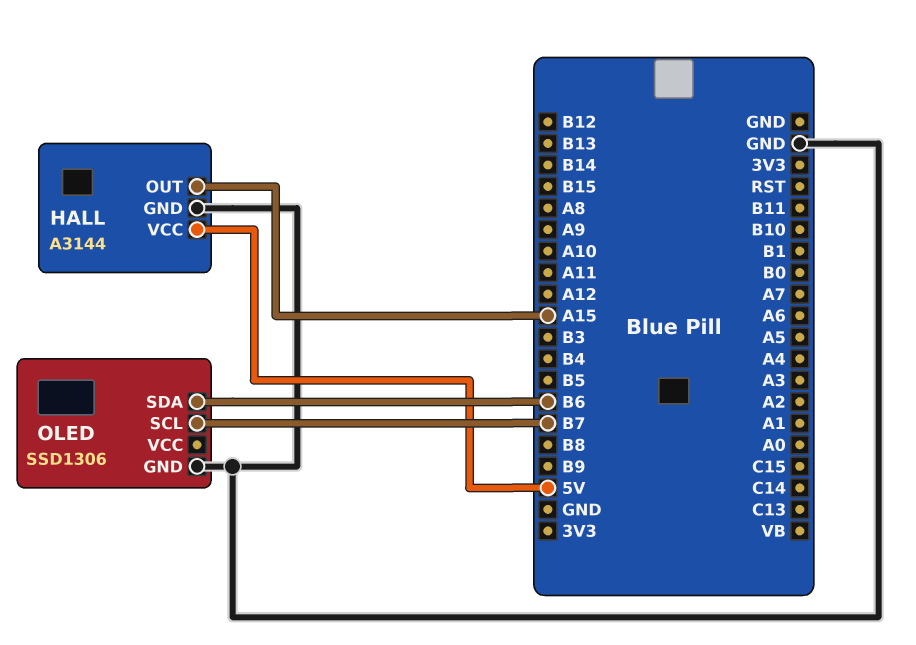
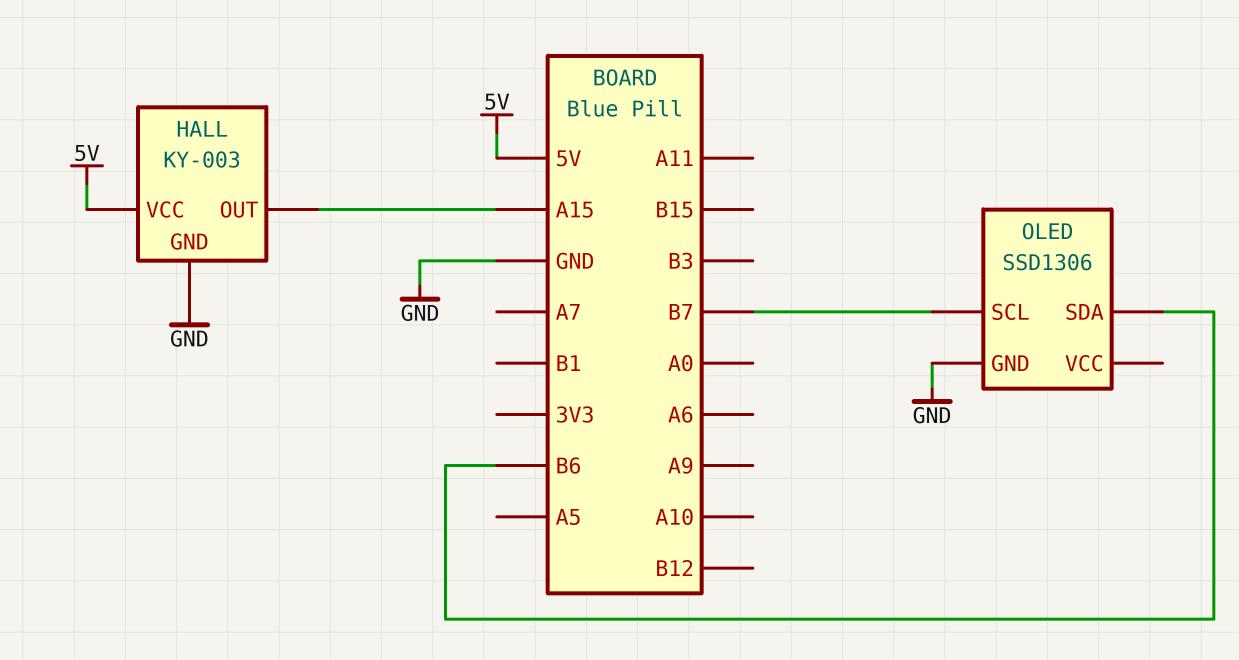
HALL: A3144 -> KY-003

